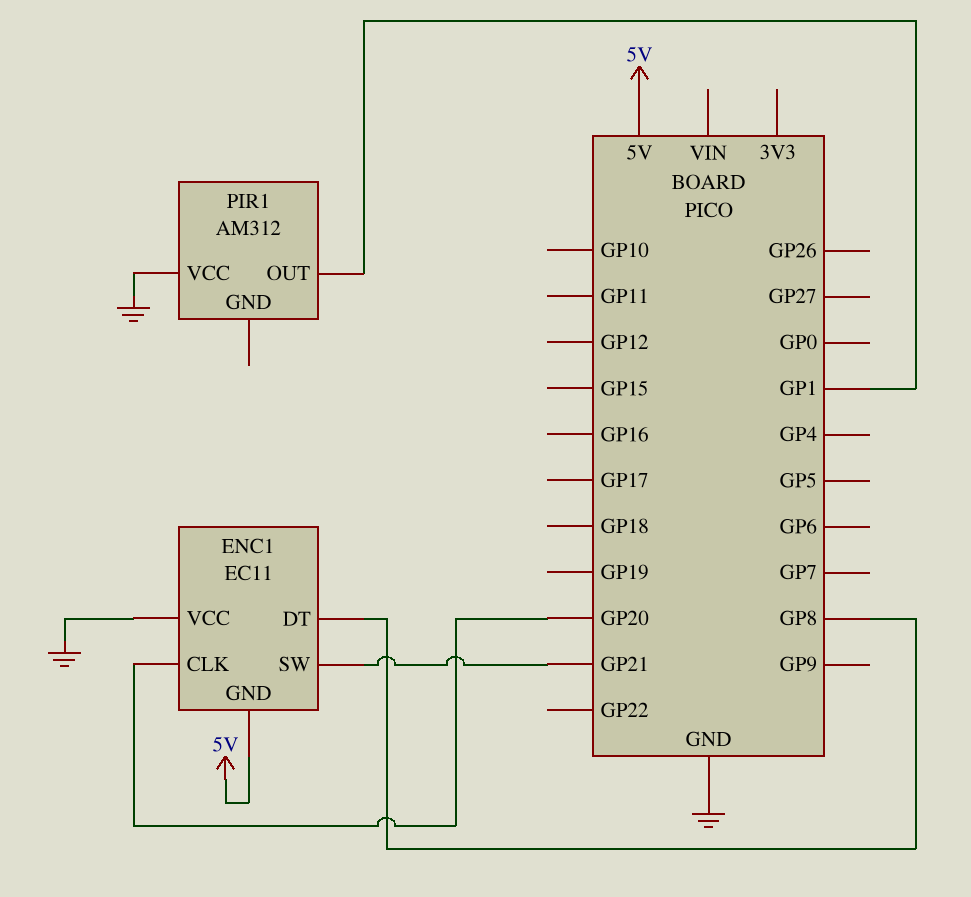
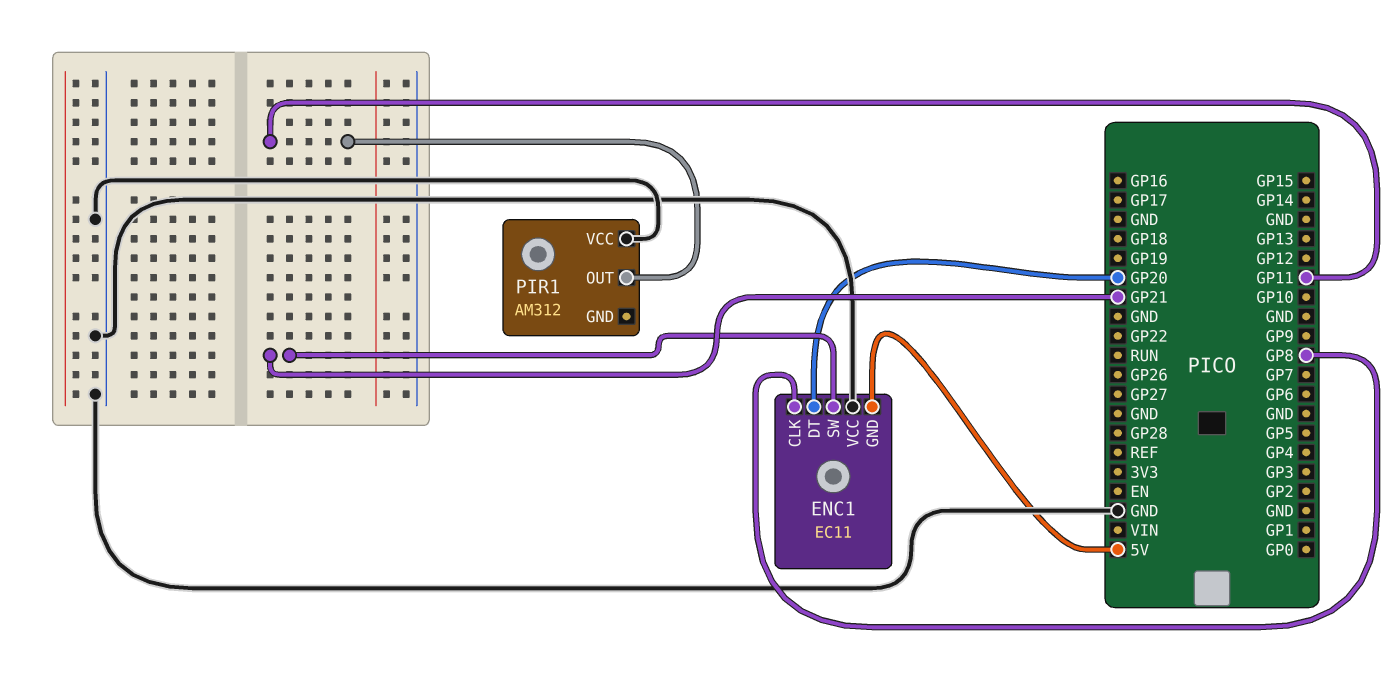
ENC1 pin CLK: GP20 -> GP8
ENC1 pin DT: GP8 -> GP20
PIR1 pin OUT: GP1 -> GP11

